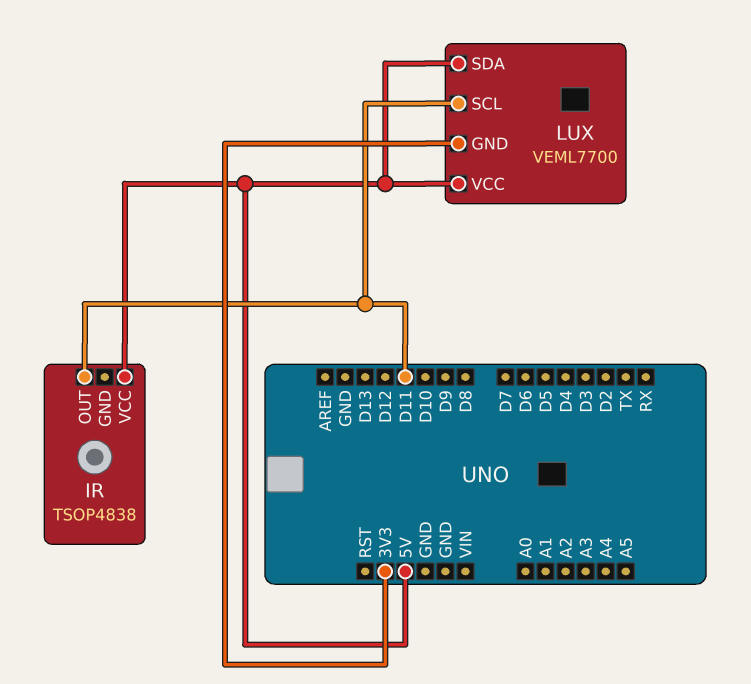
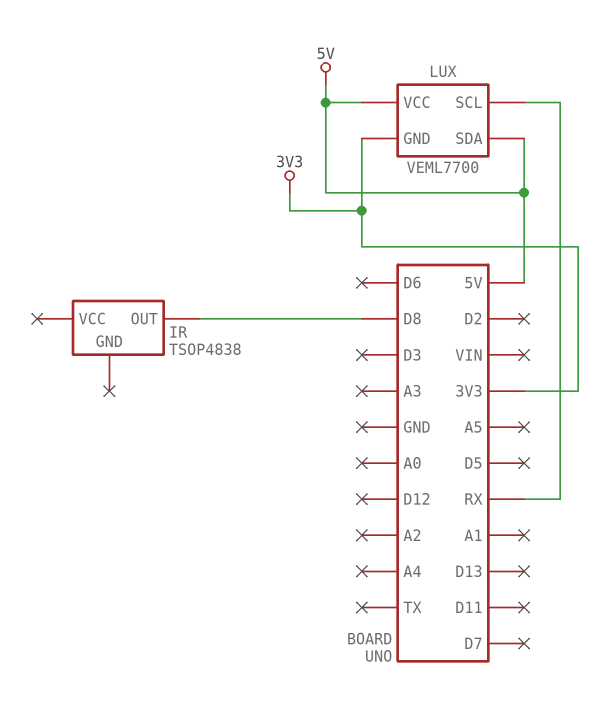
IR pin OUT: D11 -> D8
IR pin VCC: 5V -> none
LUX pin SCL: D11 -> RX

